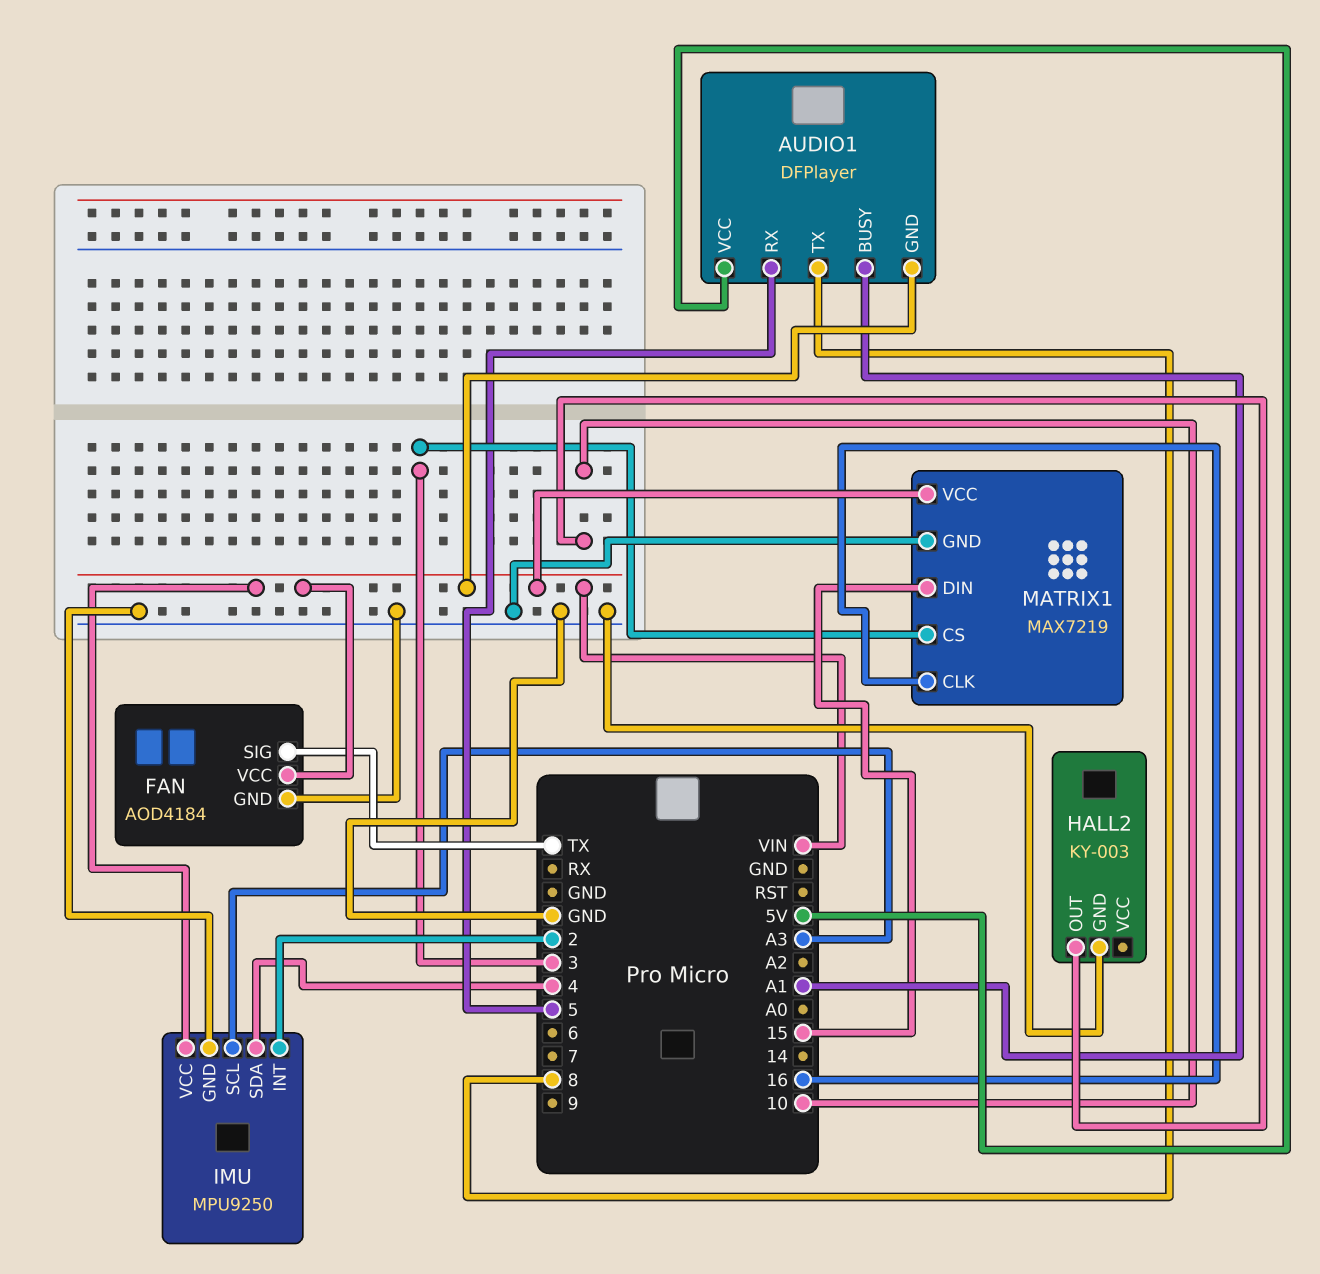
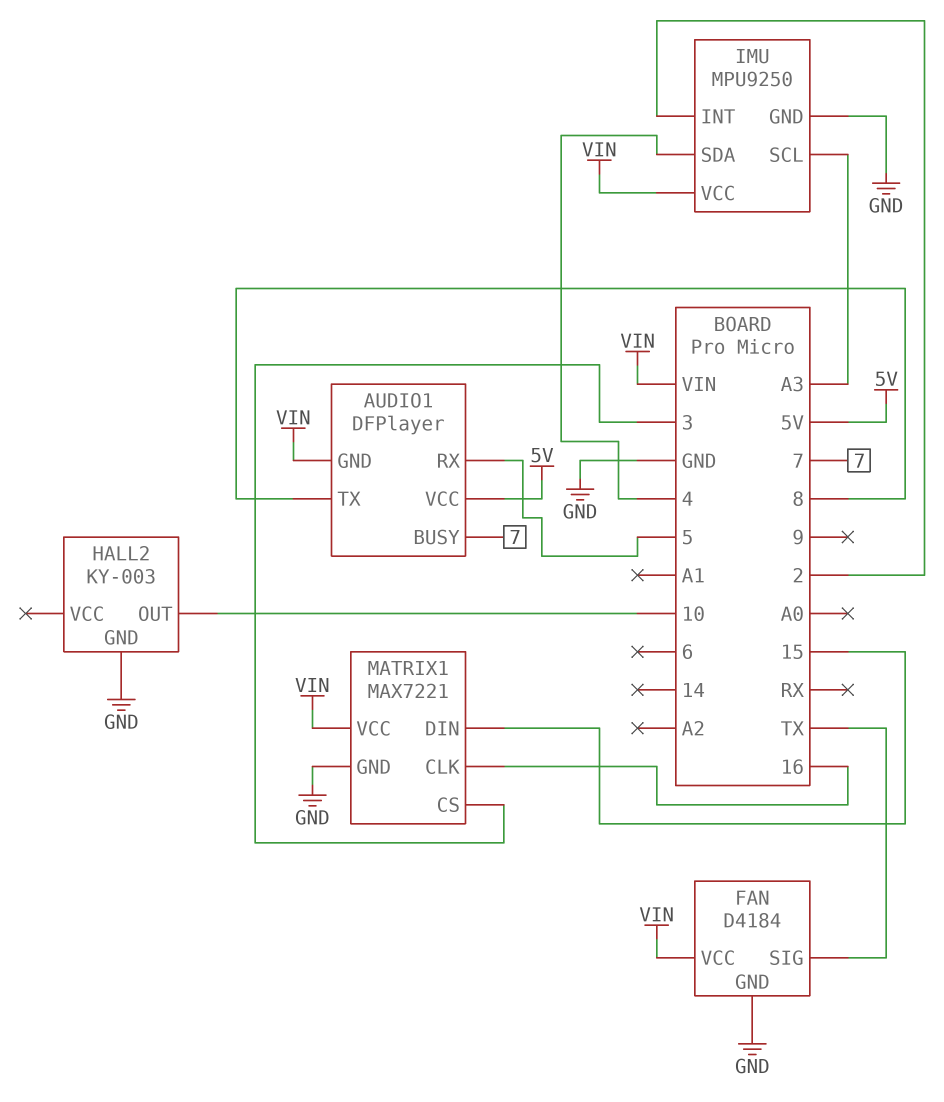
AUDIO1 pin BUSY: A1 -> 7
FAN: AOD4184 -> D4184
MATRIX1: MAX7219 -> MAX7221

